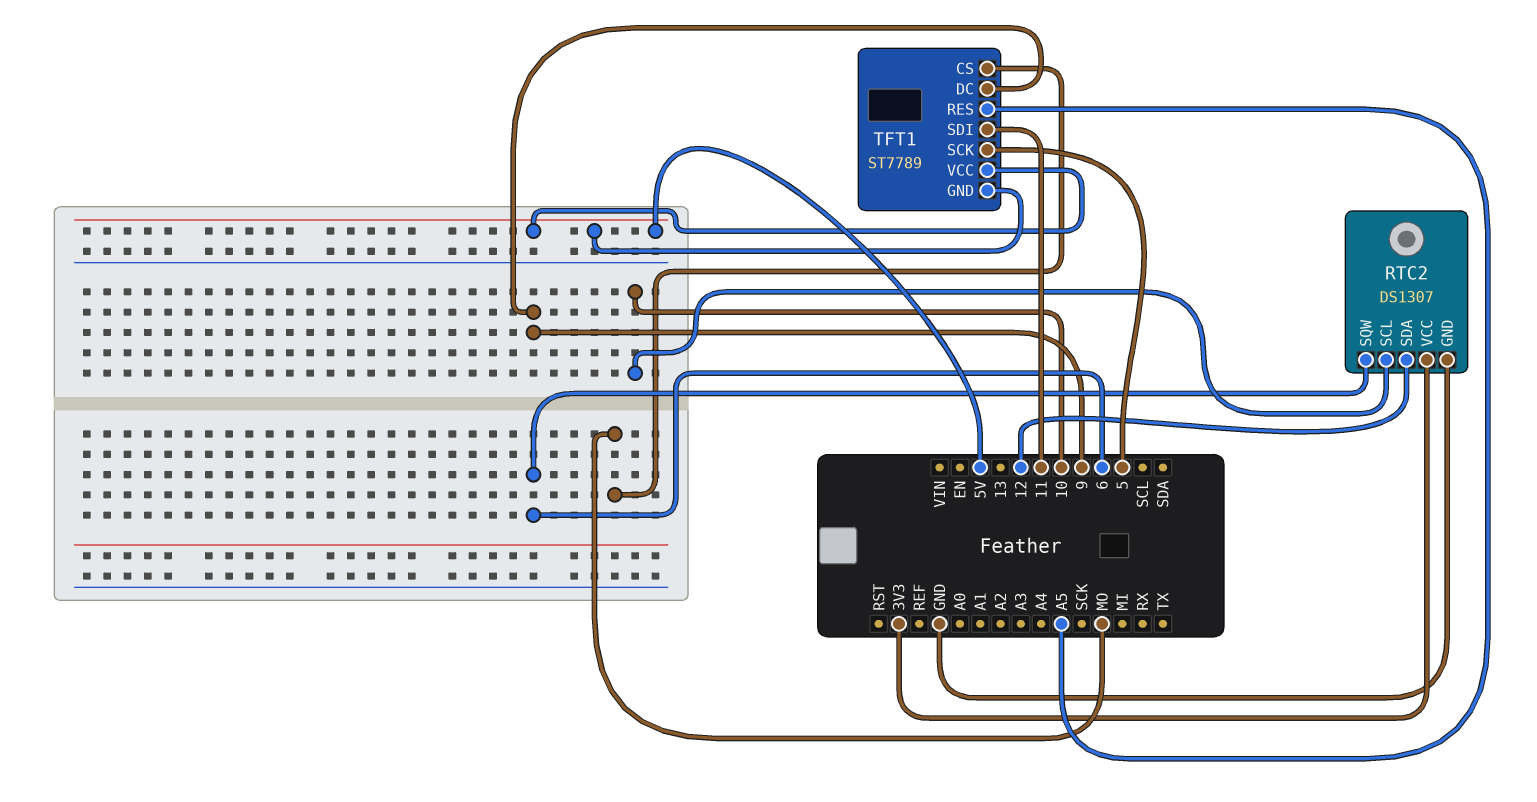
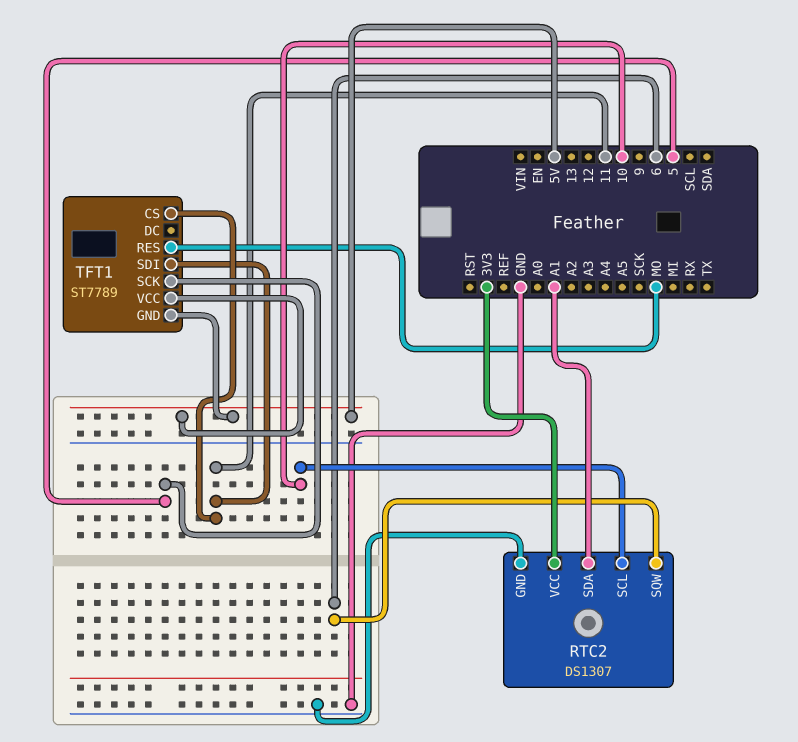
RTC2 pin SDA: 12 -> A1
TFT1 pin CS: MO -> 11
TFT1 pin DC: 9 -> none
TFT1 pin RES: A5 -> MO

